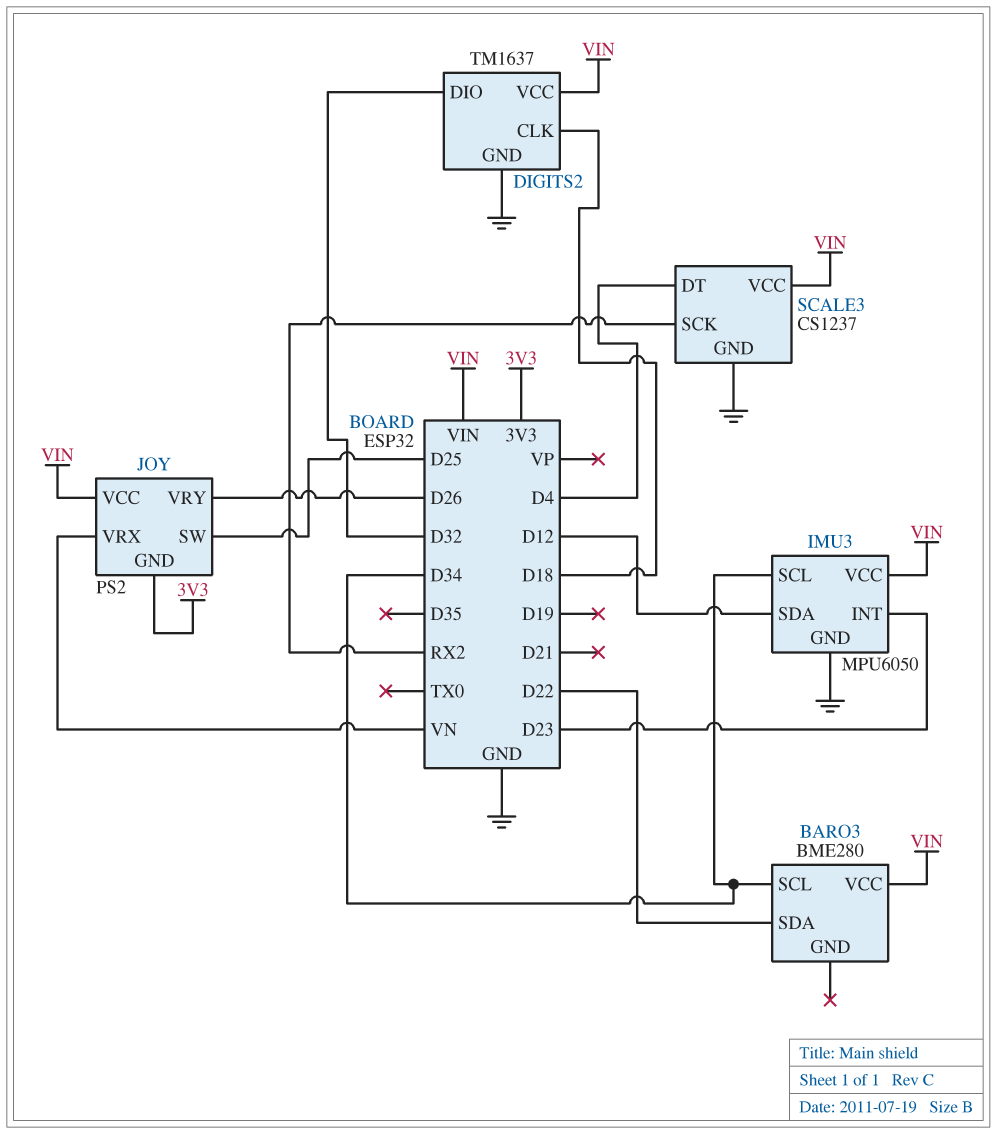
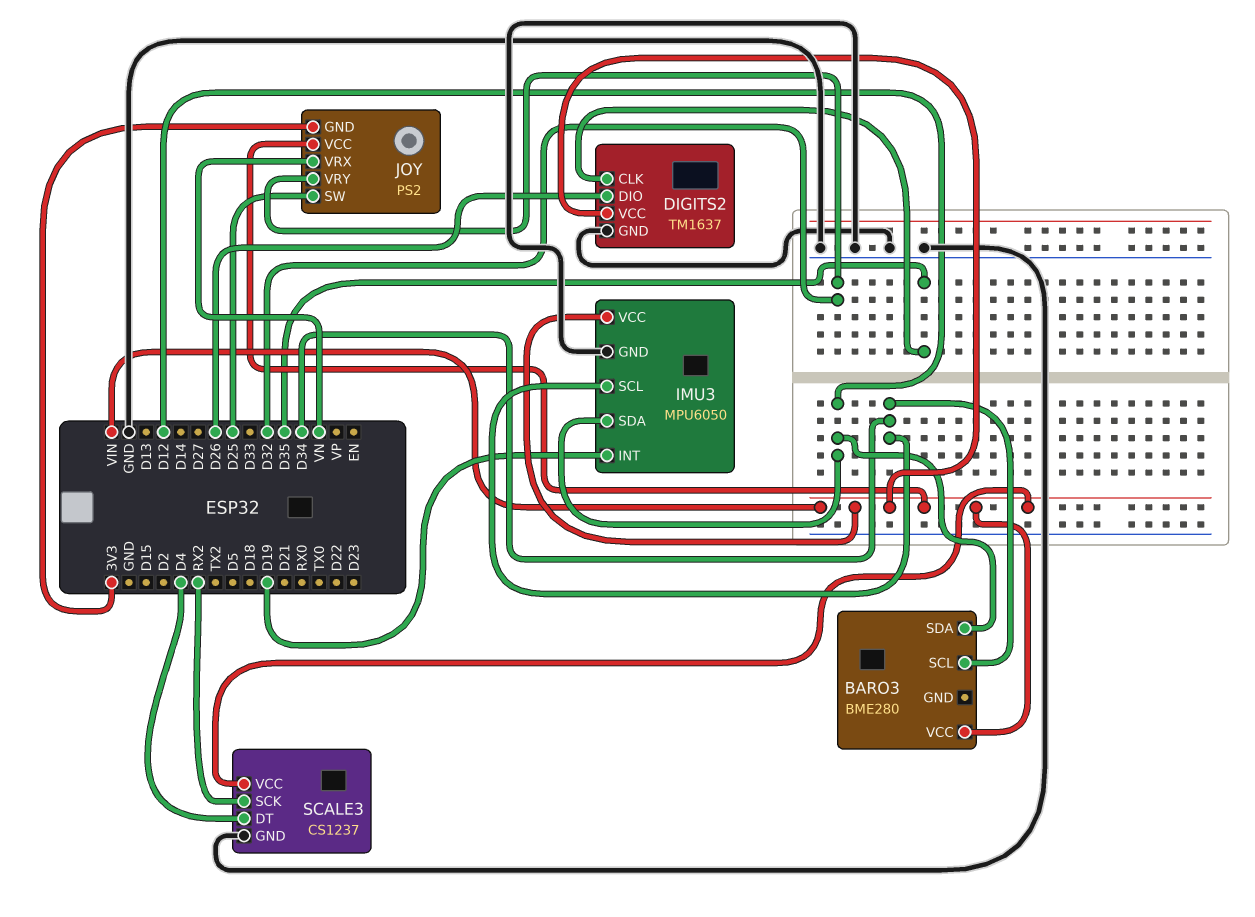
BARO3 pin SDA: D22 -> D12
DIGITS2 pin CLK: D18 -> D35
DIGITS2 pin DIO: D32 -> D26
IMU3 pin INT: D23 -> D19
JOY pin VRY: D26 -> D32

